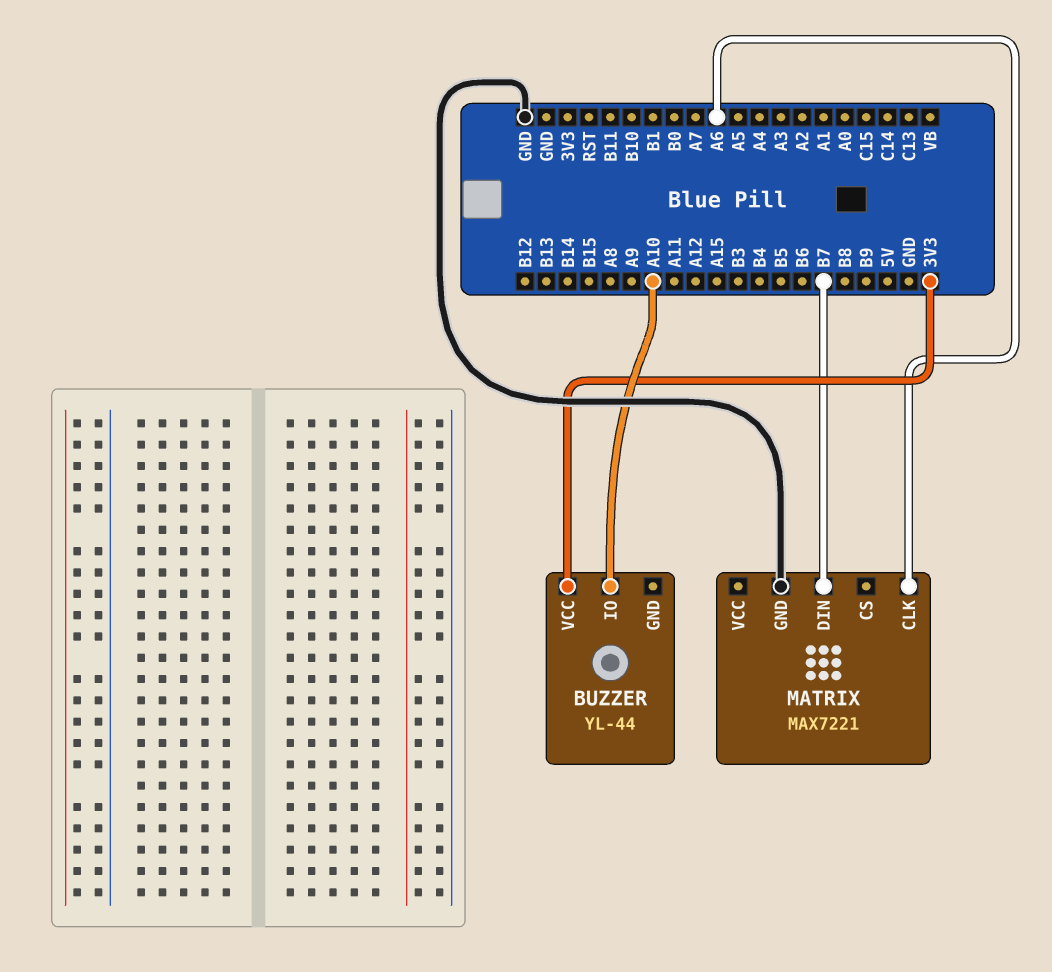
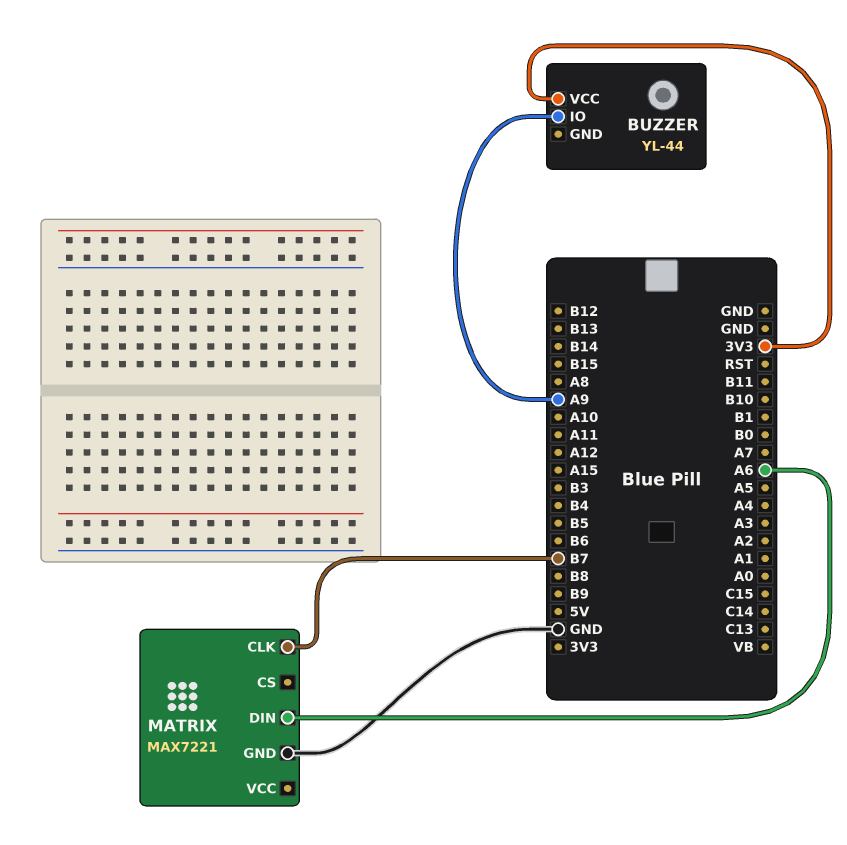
BUZZER pin IO: A10 -> A9
MATRIX pin CLK: A6 -> B7
MATRIX pin DIN: B7 -> A6

